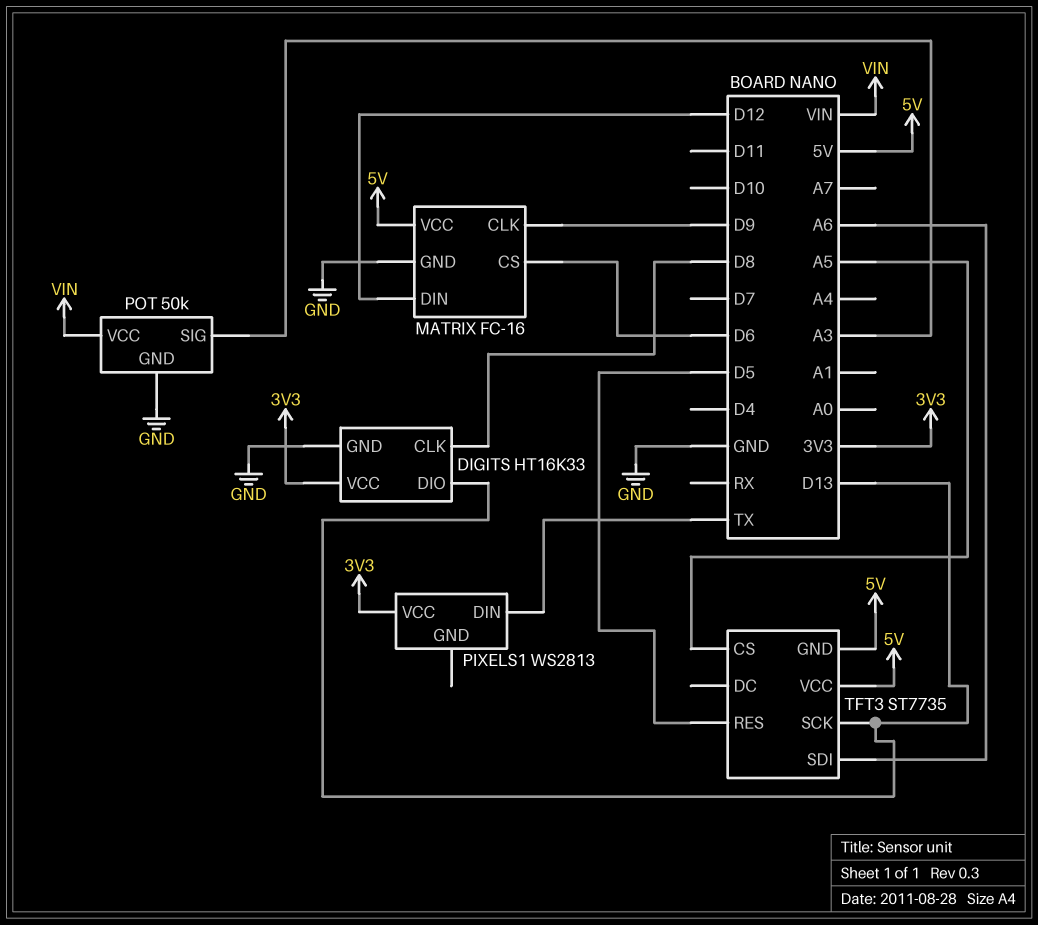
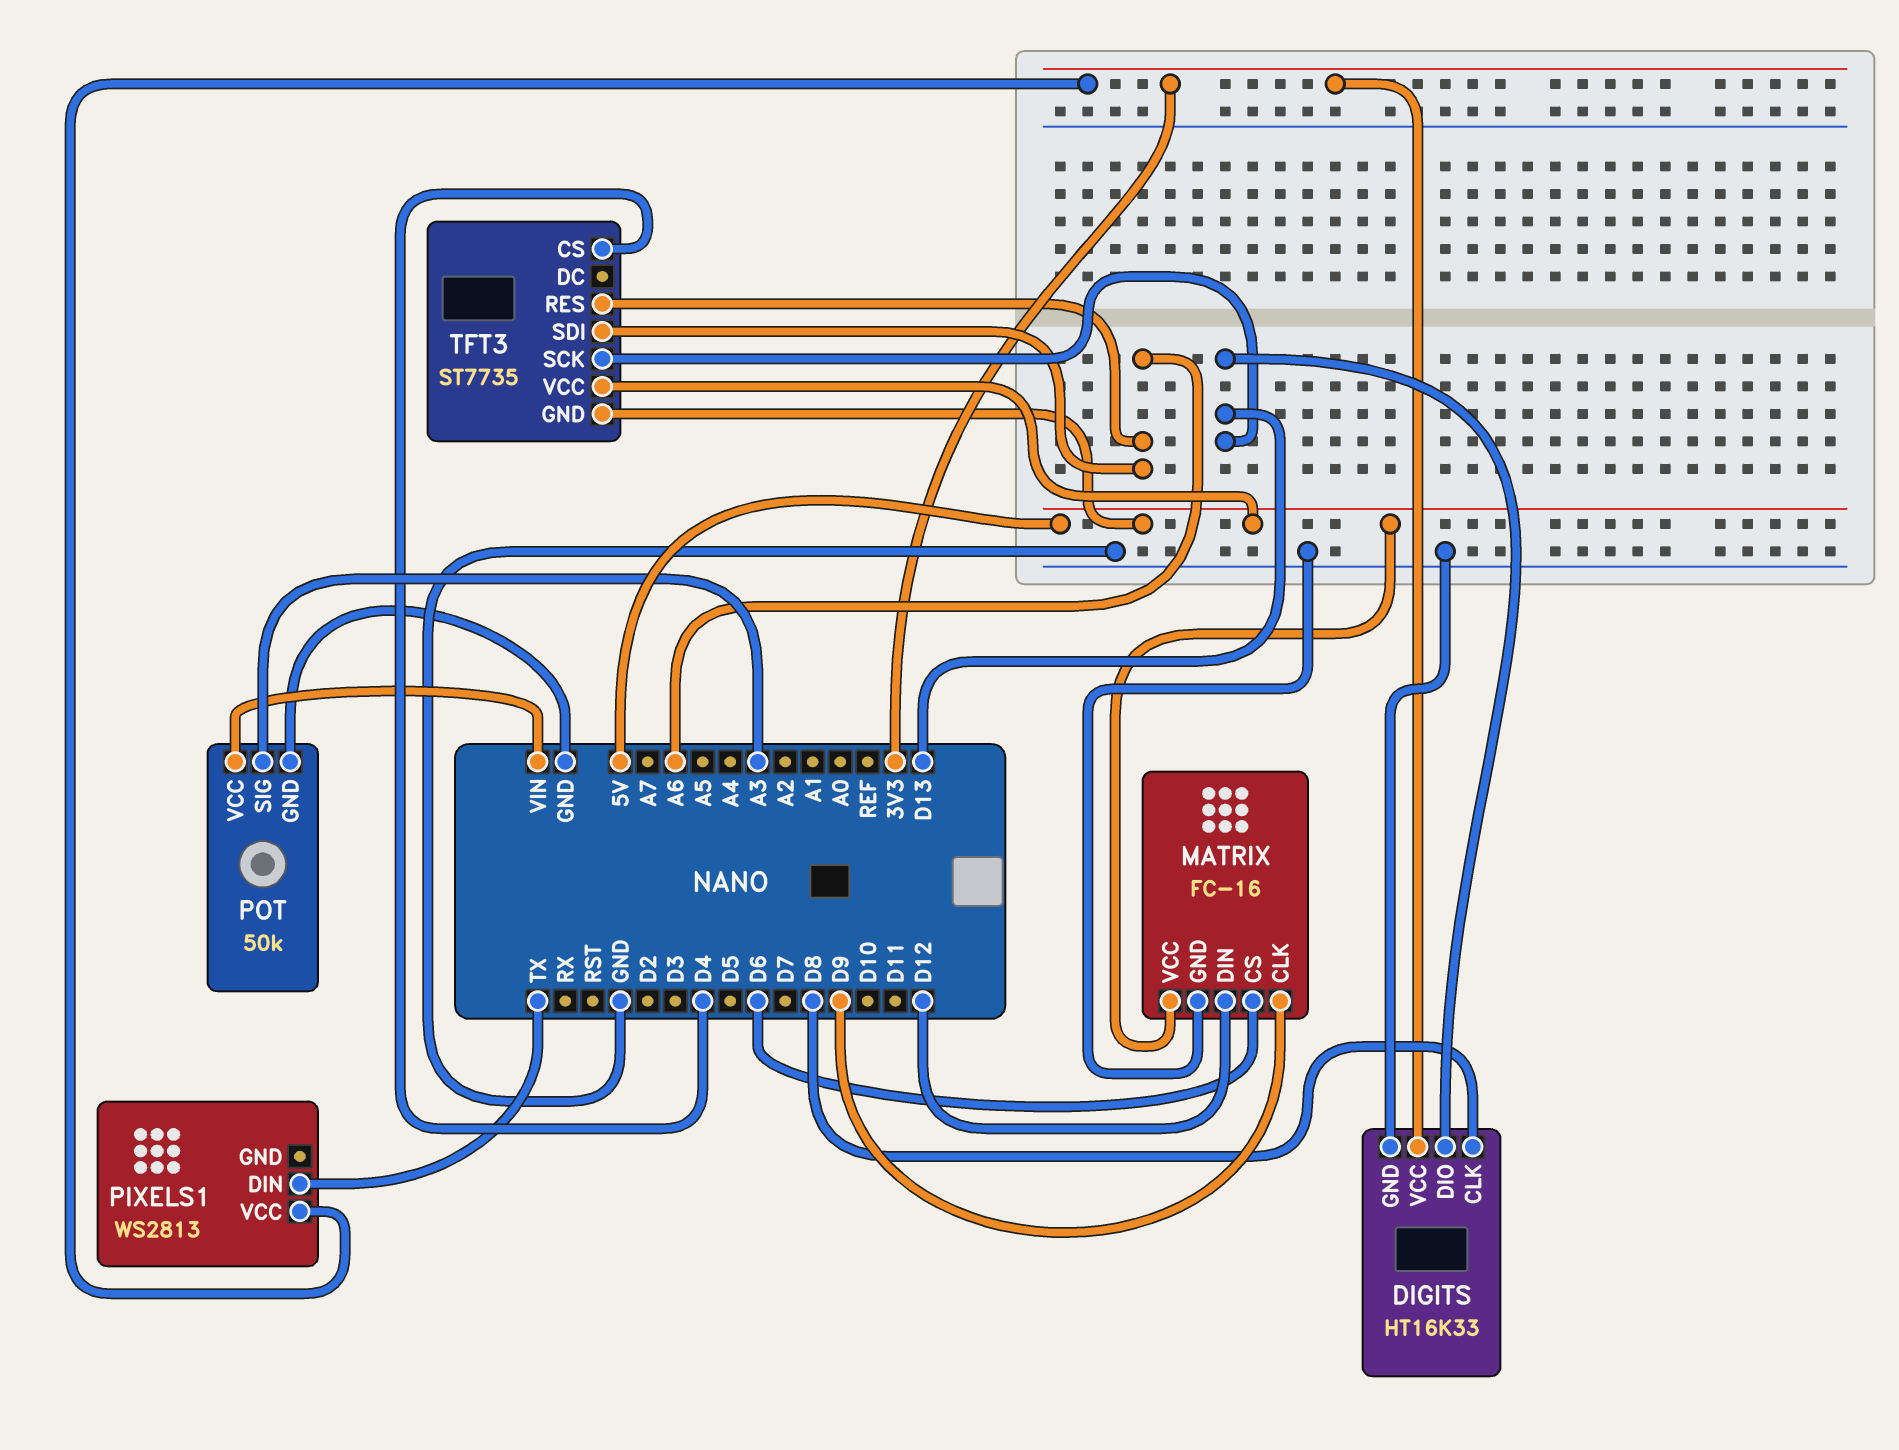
TFT3 pin CS: A5 -> D4
TFT3 pin RES: D5 -> A6

